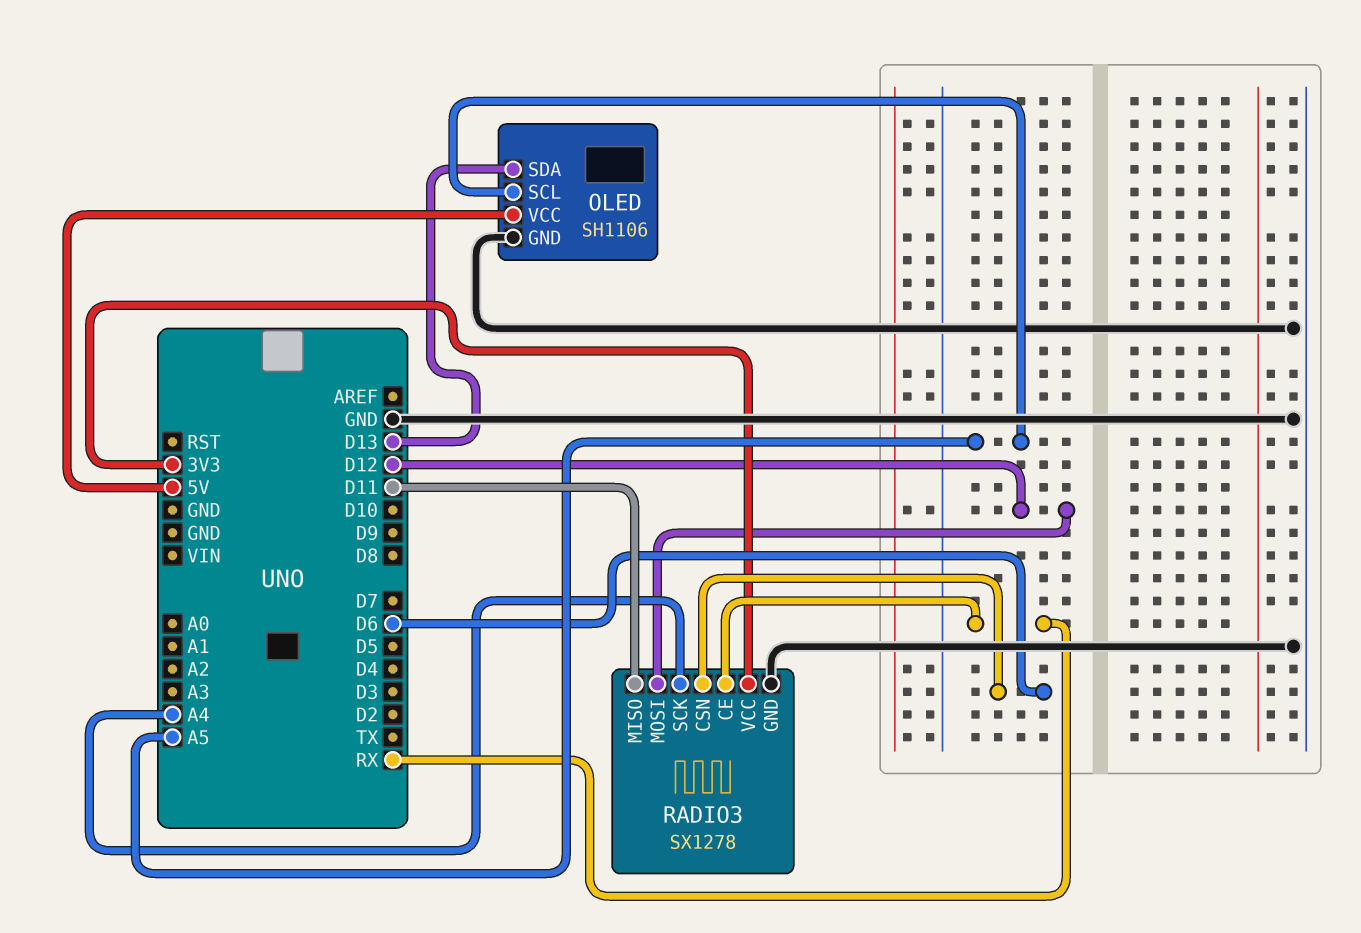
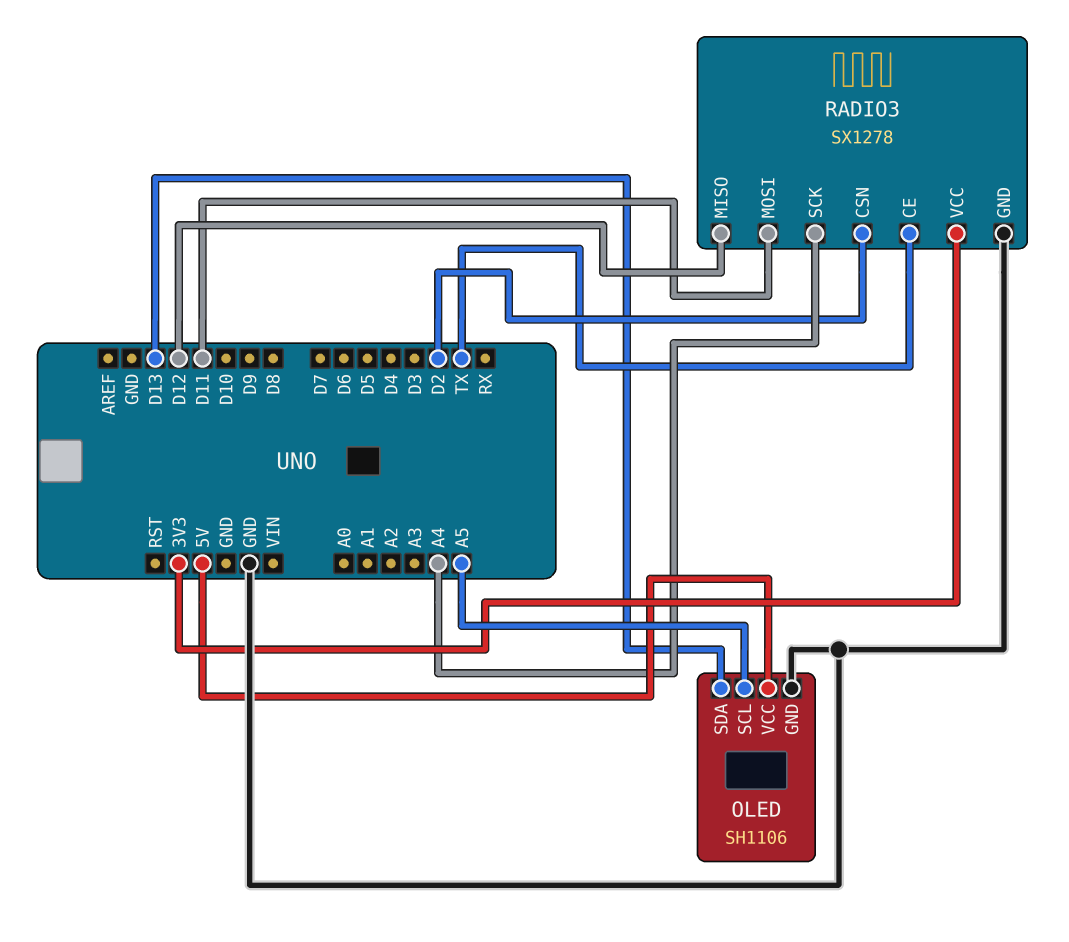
RADIO3 pin CE: RX -> TX
RADIO3 pin CSN: D6 -> D2
RADIO3 pin MISO: D11 -> D12
RADIO3 pin MOSI: D12 -> D11

